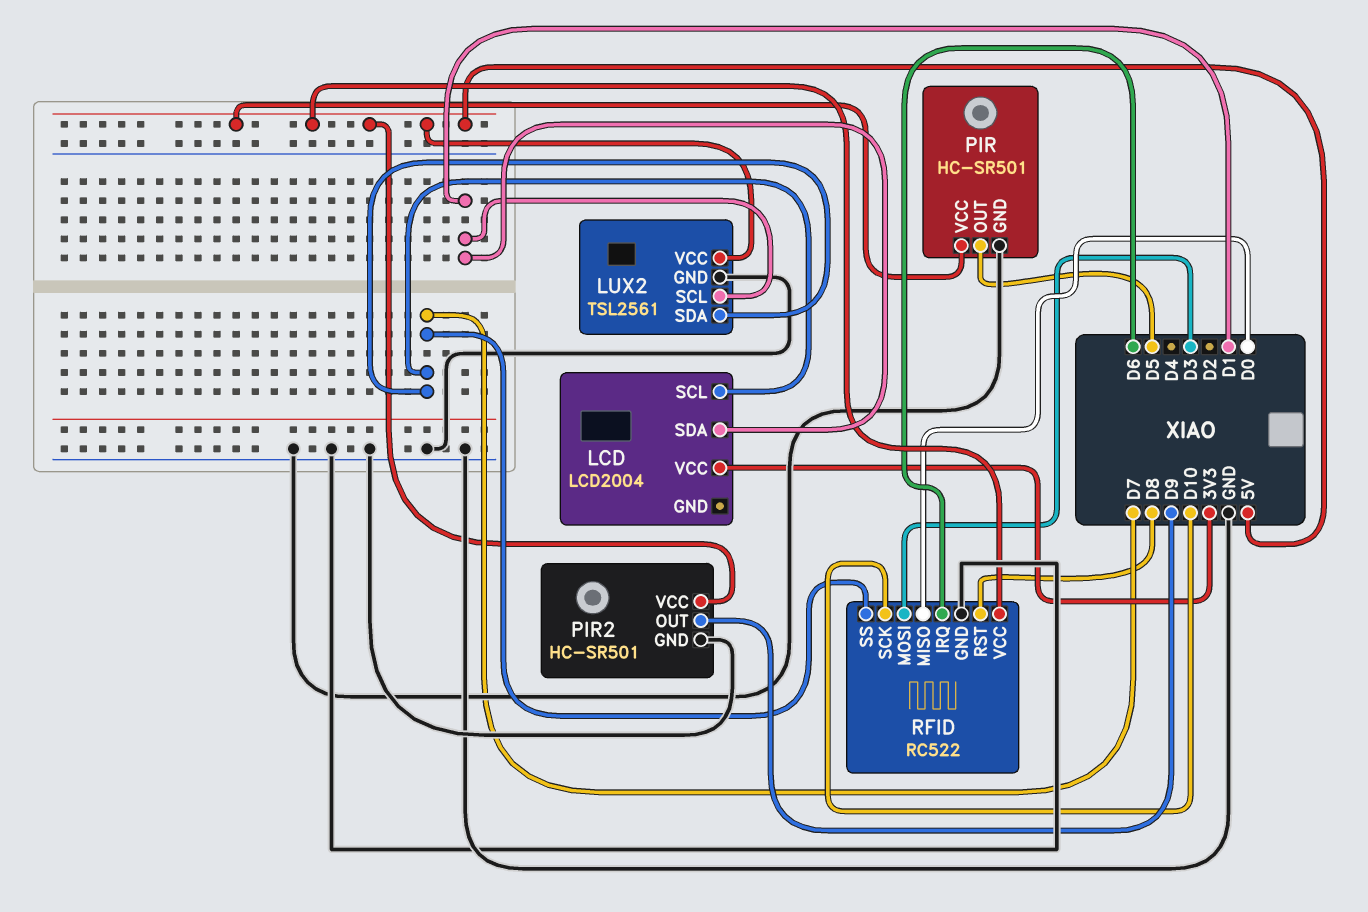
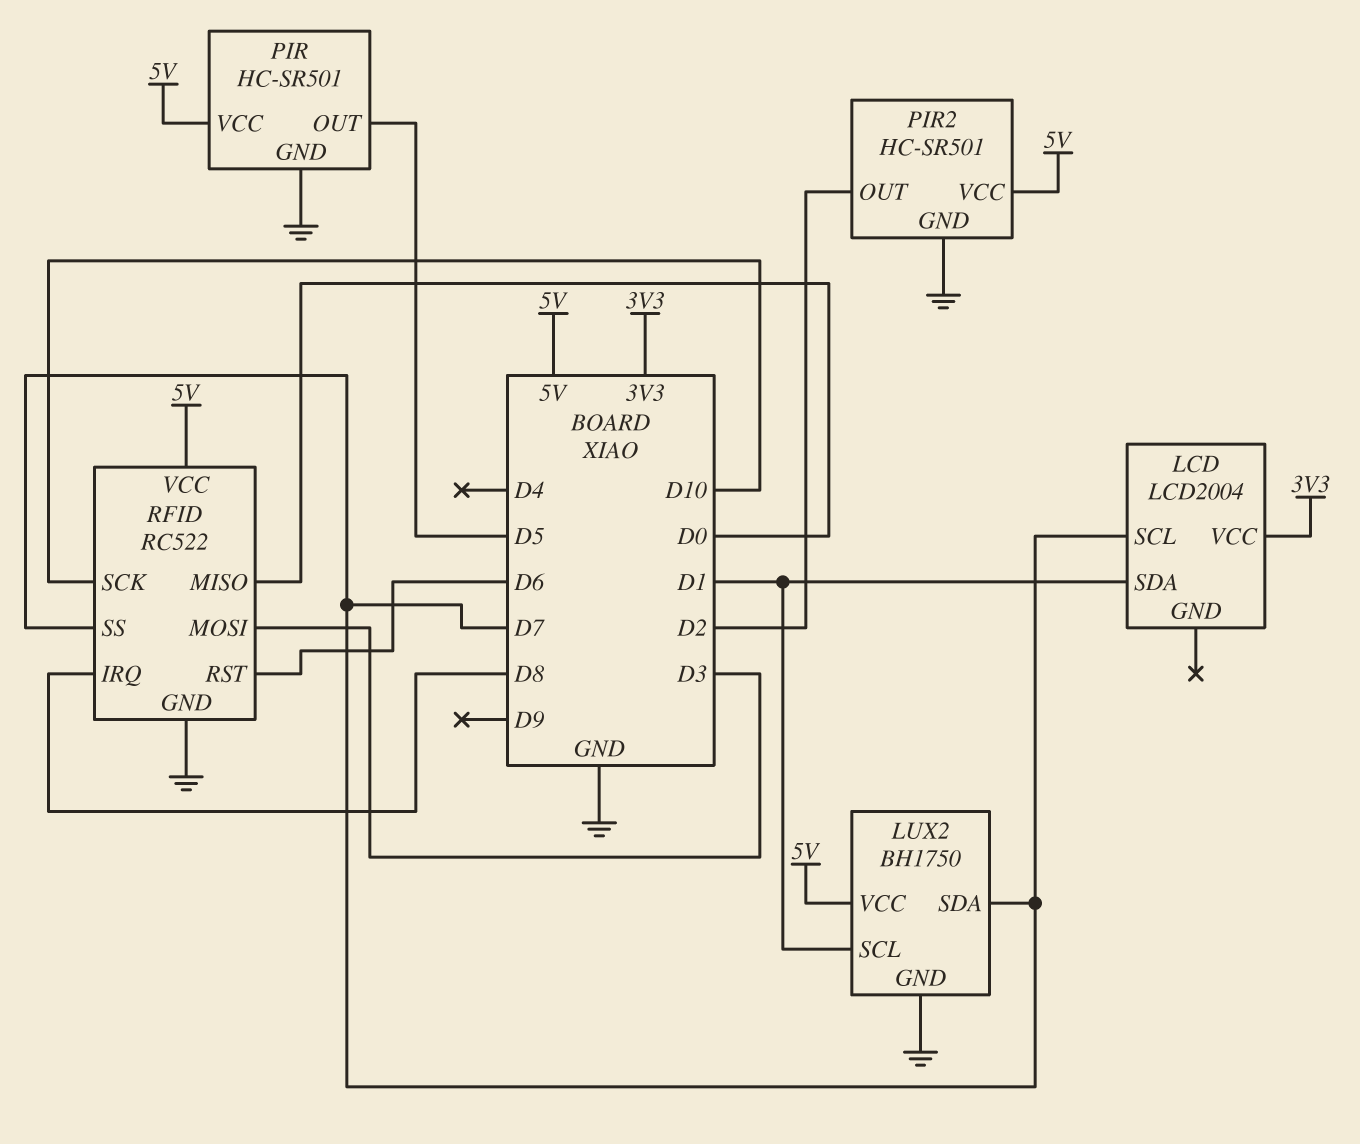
LUX2: TSL2561 -> BH1750
PIR2 pin OUT: D9 -> D2
RFID pin IRQ: D6 -> D8
RFID pin RST: D8 -> D6

